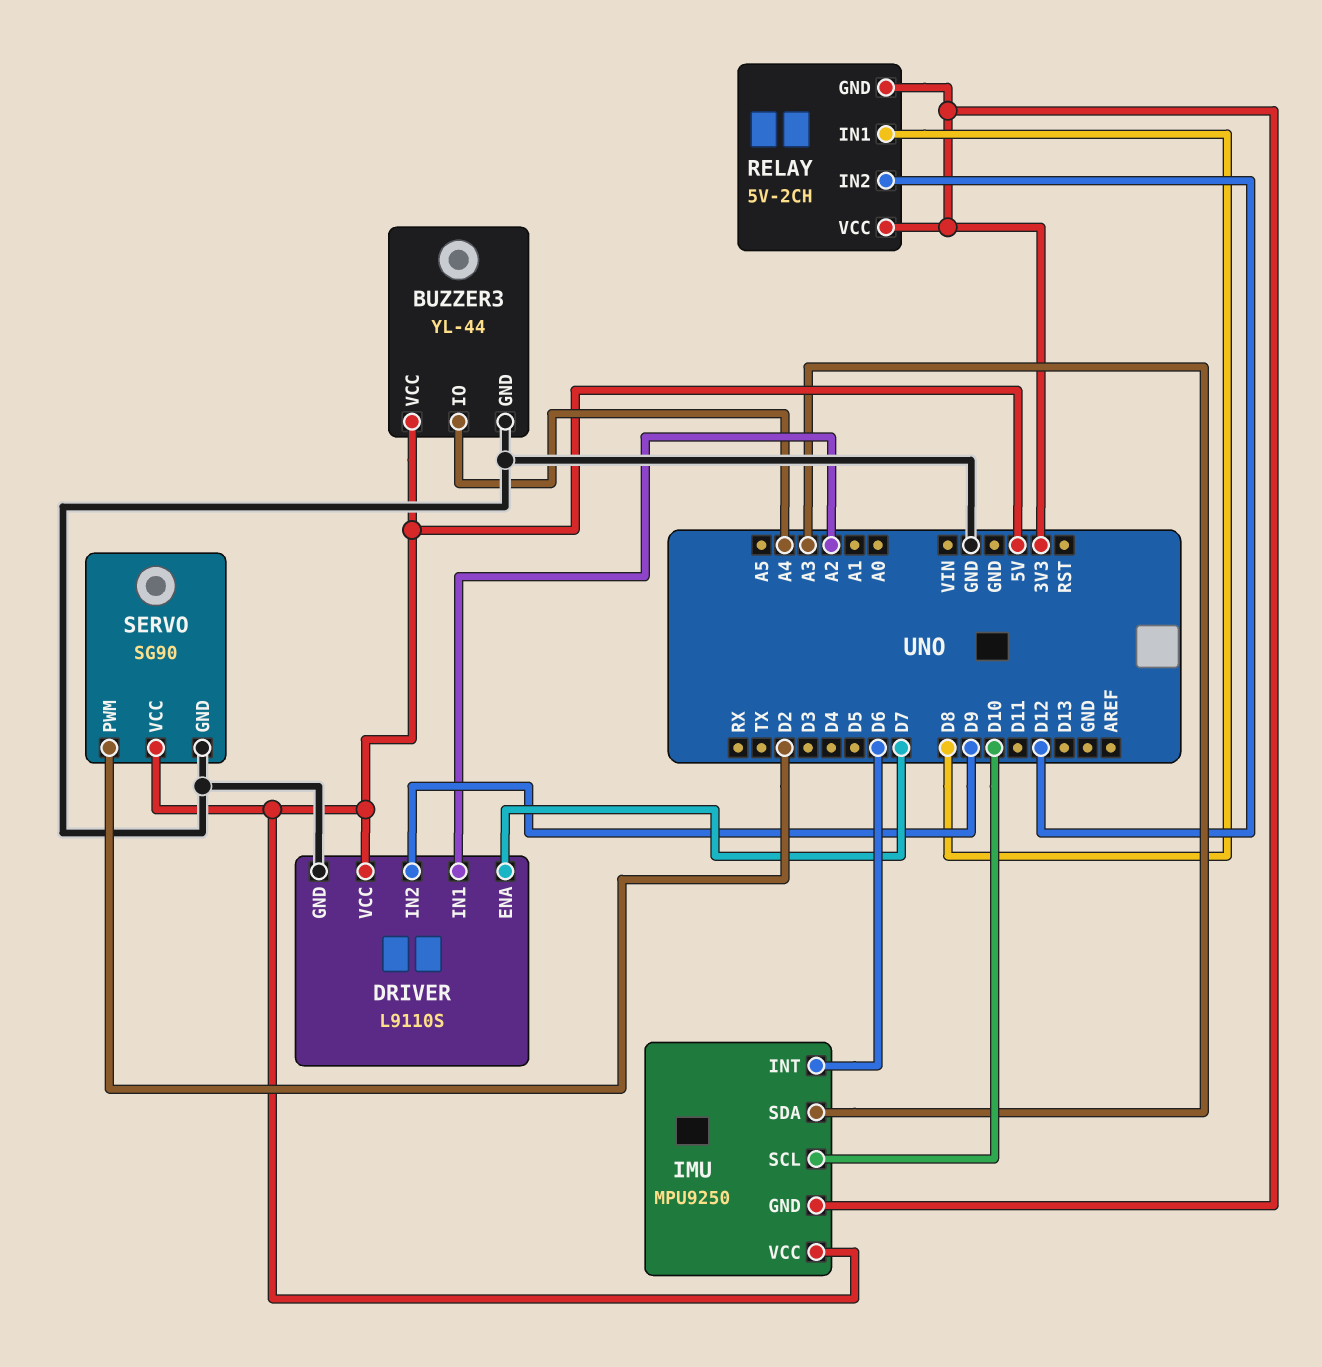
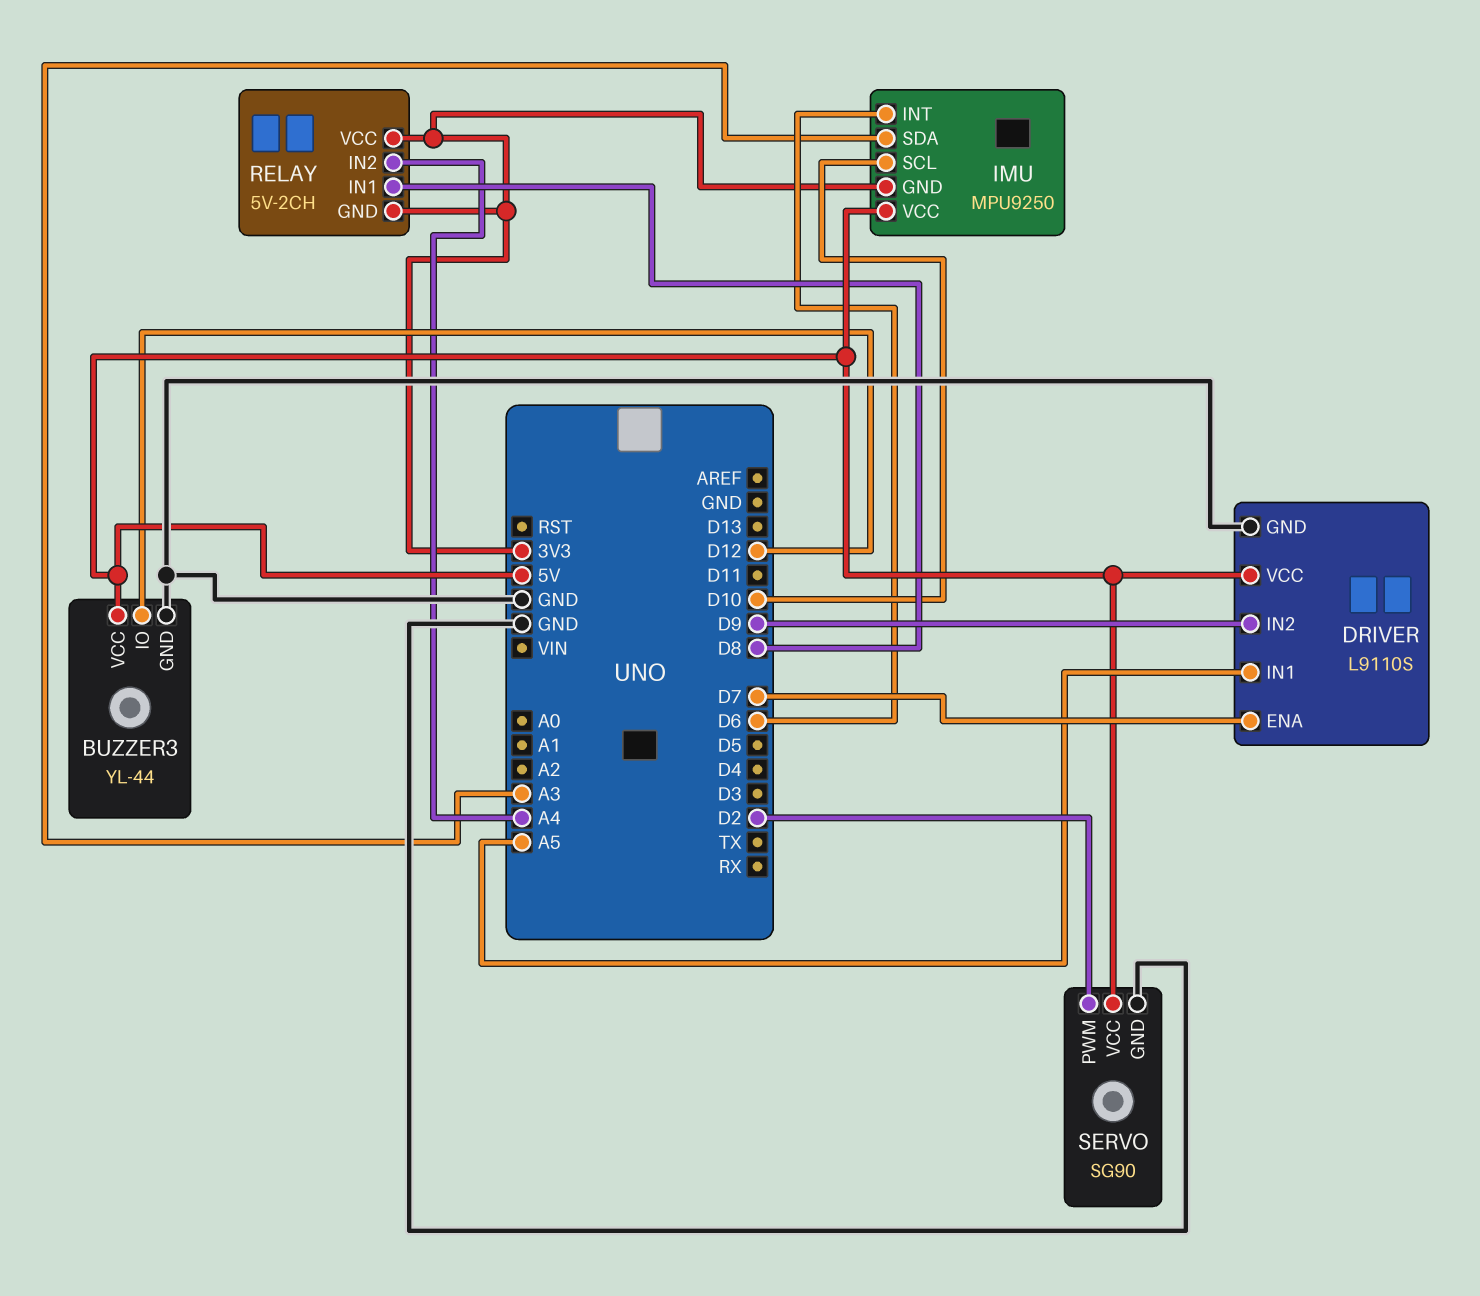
BUZZER3 pin IO: A4 -> D12
DRIVER pin IN1: A2 -> A5
RELAY pin IN2: D12 -> A4

